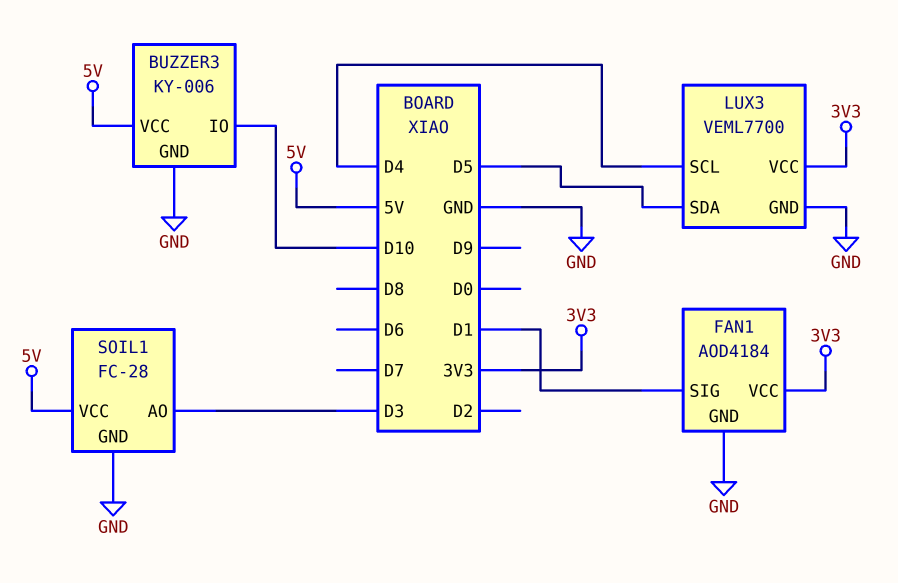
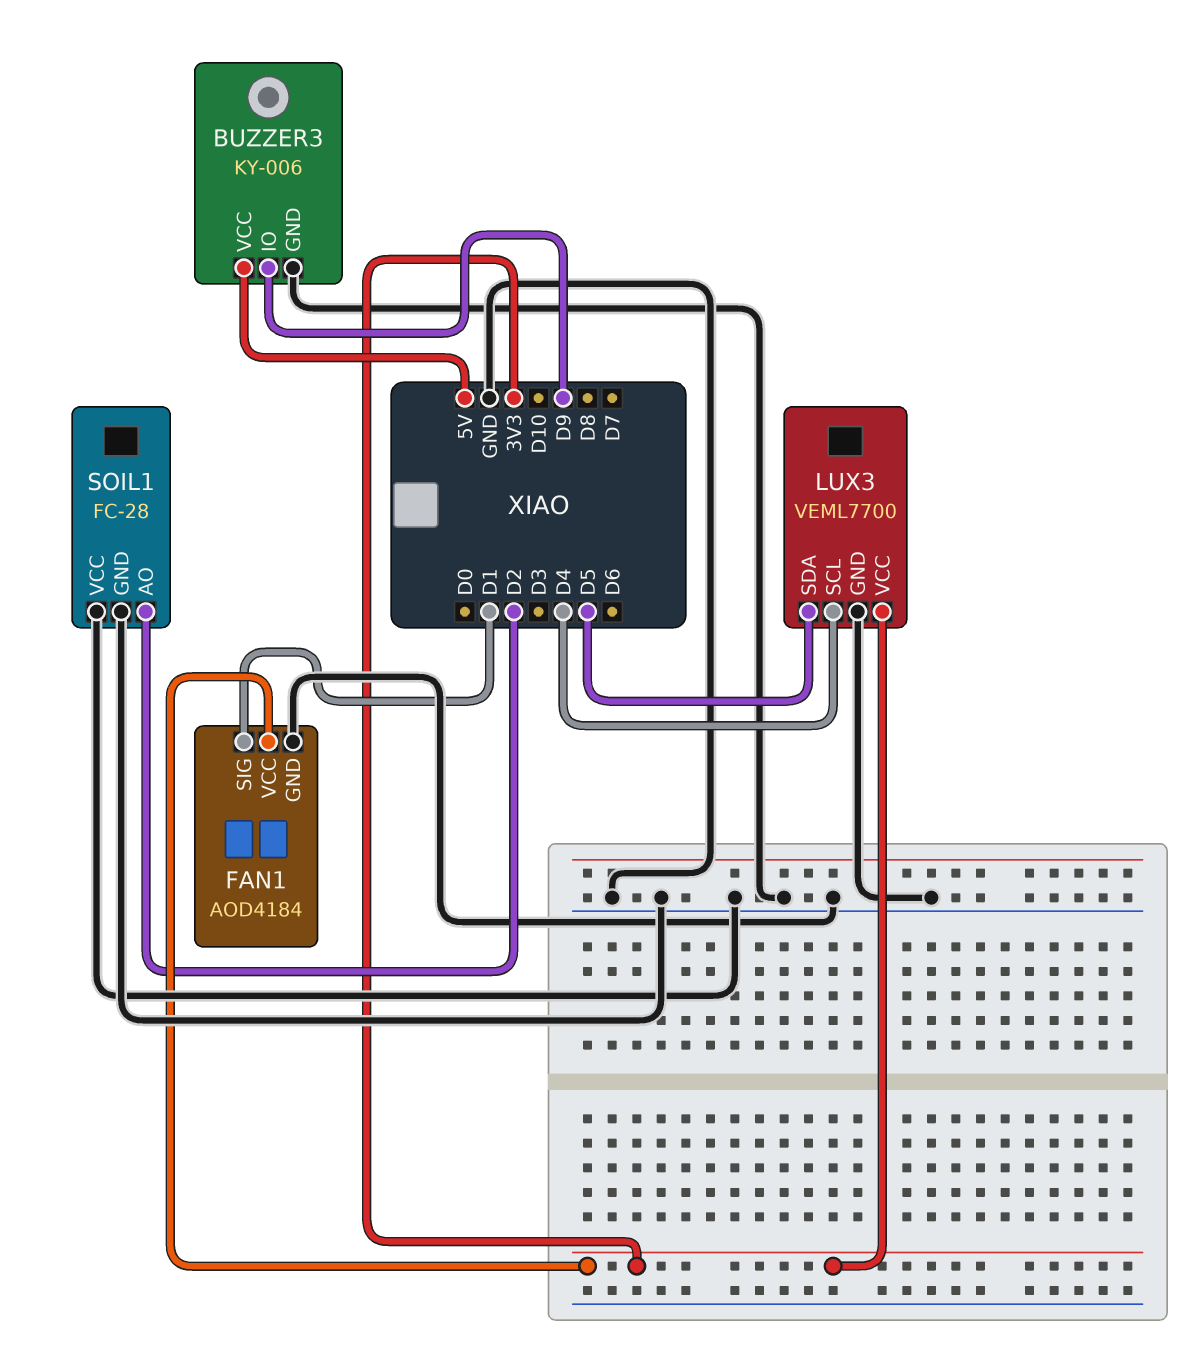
BUZZER3 pin IO: D10 -> D9
SOIL1 pin AO: D3 -> D2
SOIL1 pin VCC: 5V -> GND

